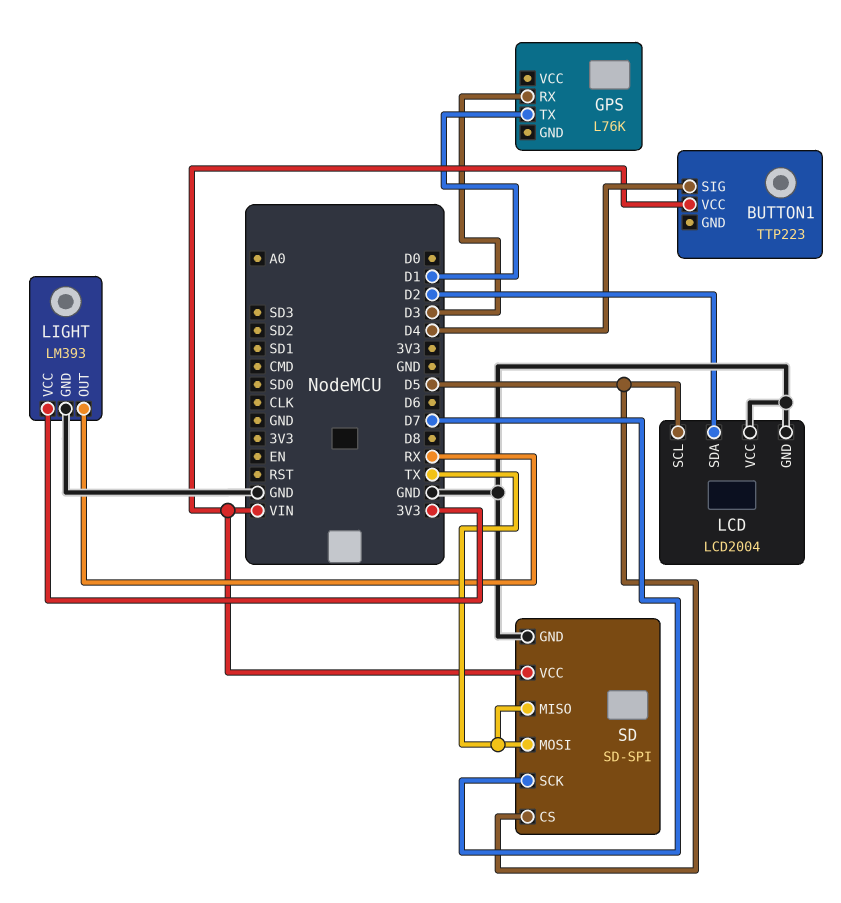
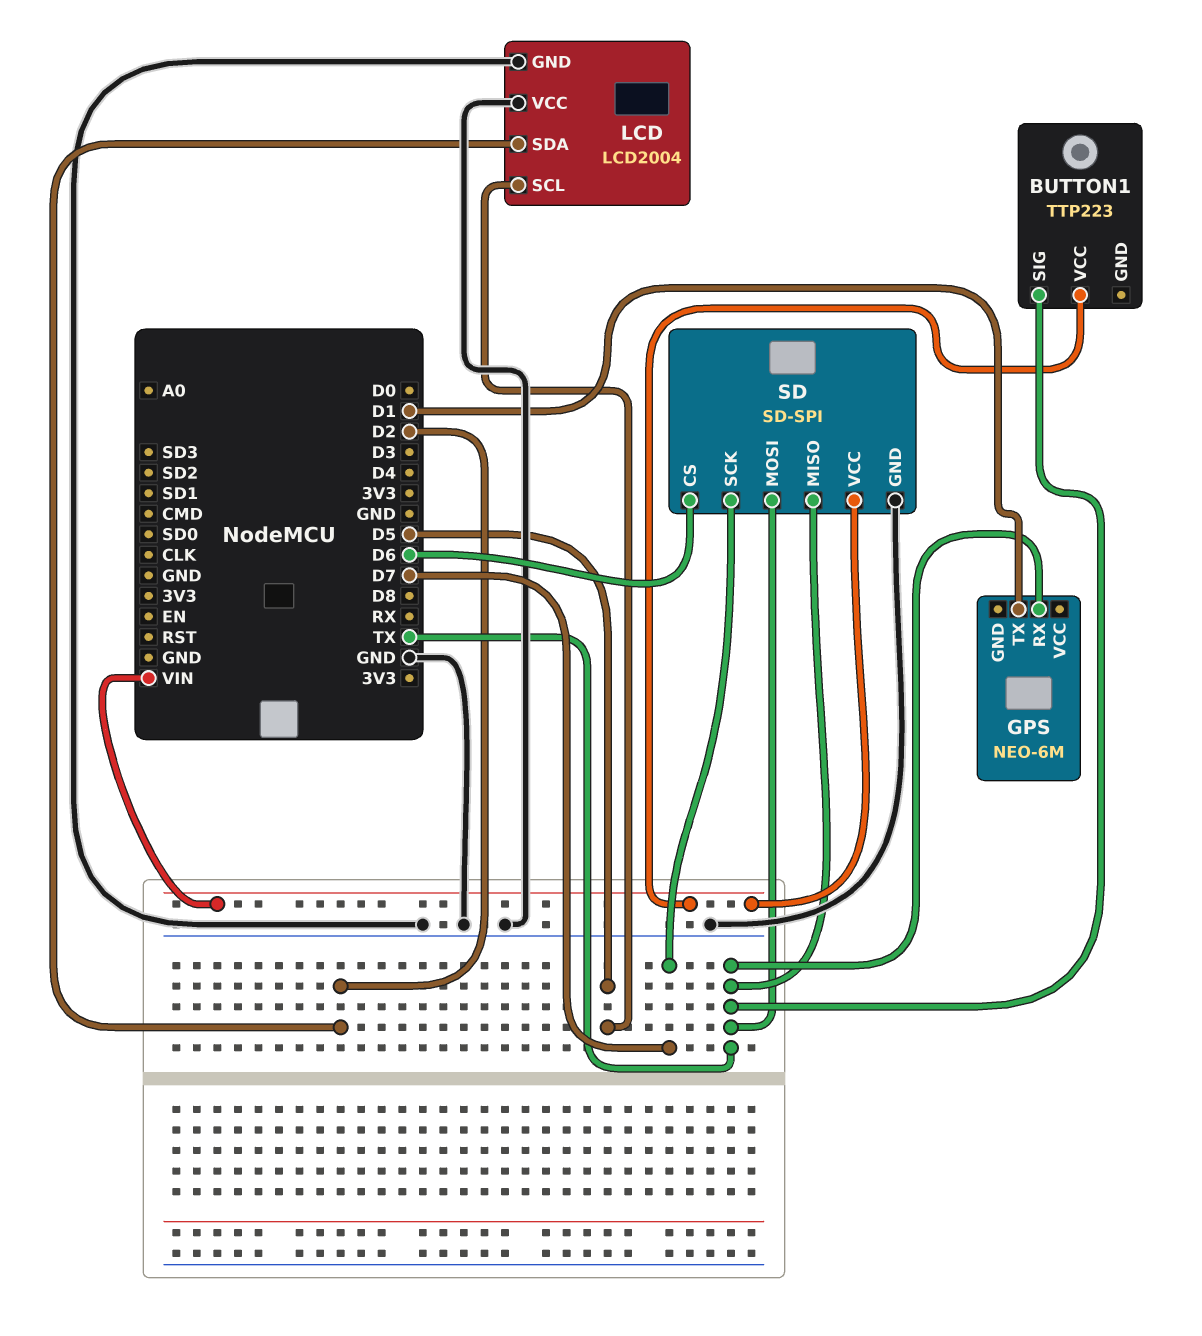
BUTTON1 pin SIG: D4 -> TX
GPS: L76K -> NEO-6M
GPS pin RX: D3 -> TX
LIGHT: LM393 -> none
LIGHT pin GND: GND -> none
LIGHT pin OUT: RX -> none
LIGHT pin VCC: 3V3 -> none
SD pin CS: D5 -> D6

